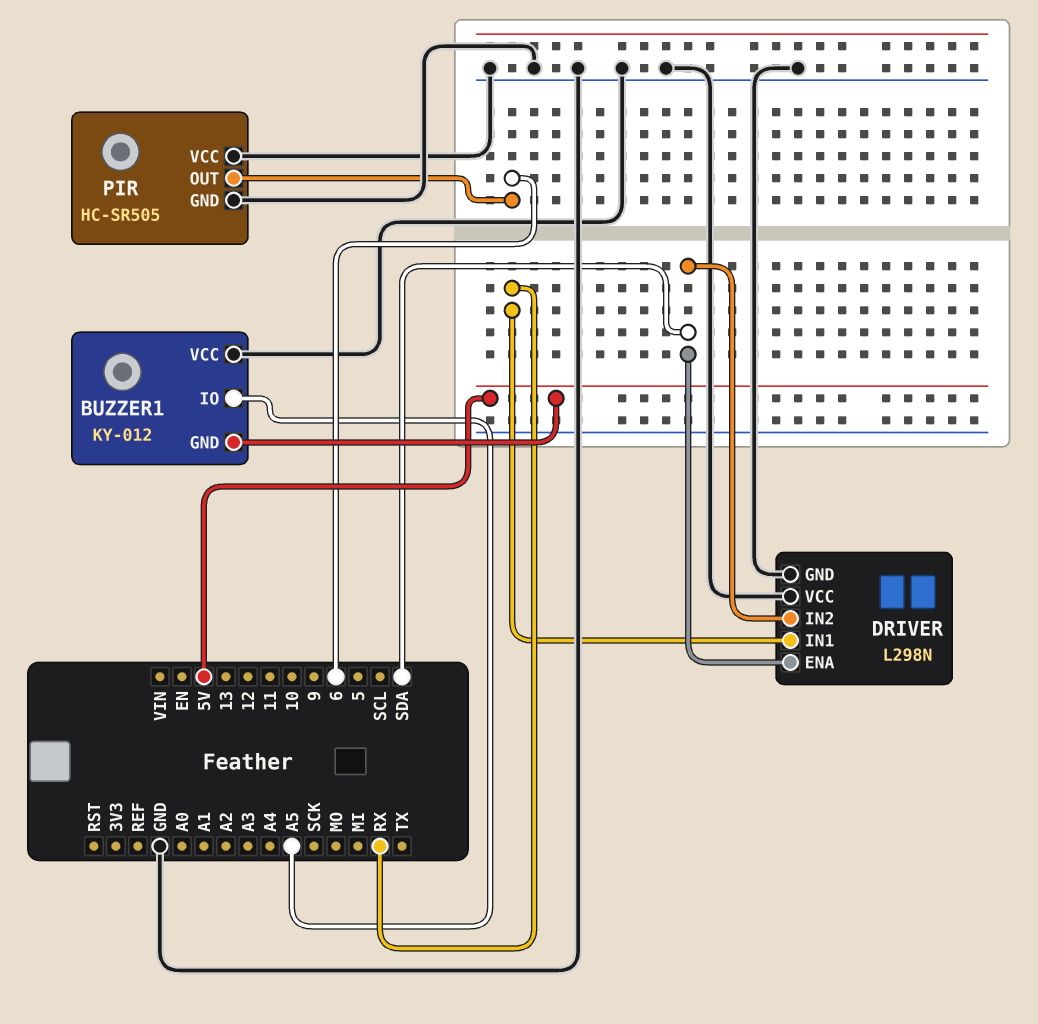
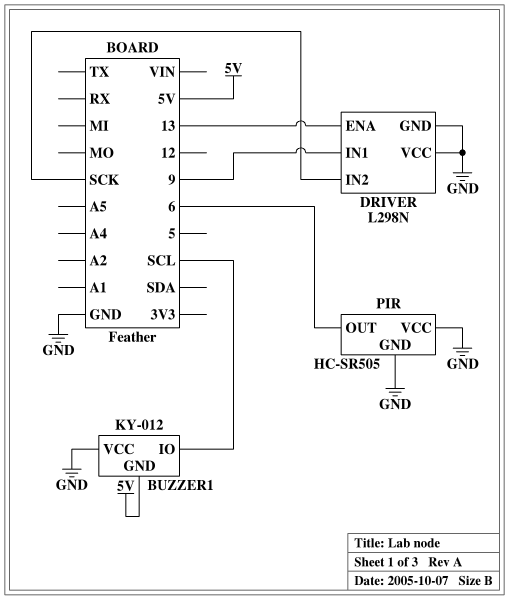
BUZZER1 pin IO: A5 -> SCL
DRIVER pin ENA: SDA -> 13
DRIVER pin IN1: RX -> 9
DRIVER pin IN2: SDA -> SCK

